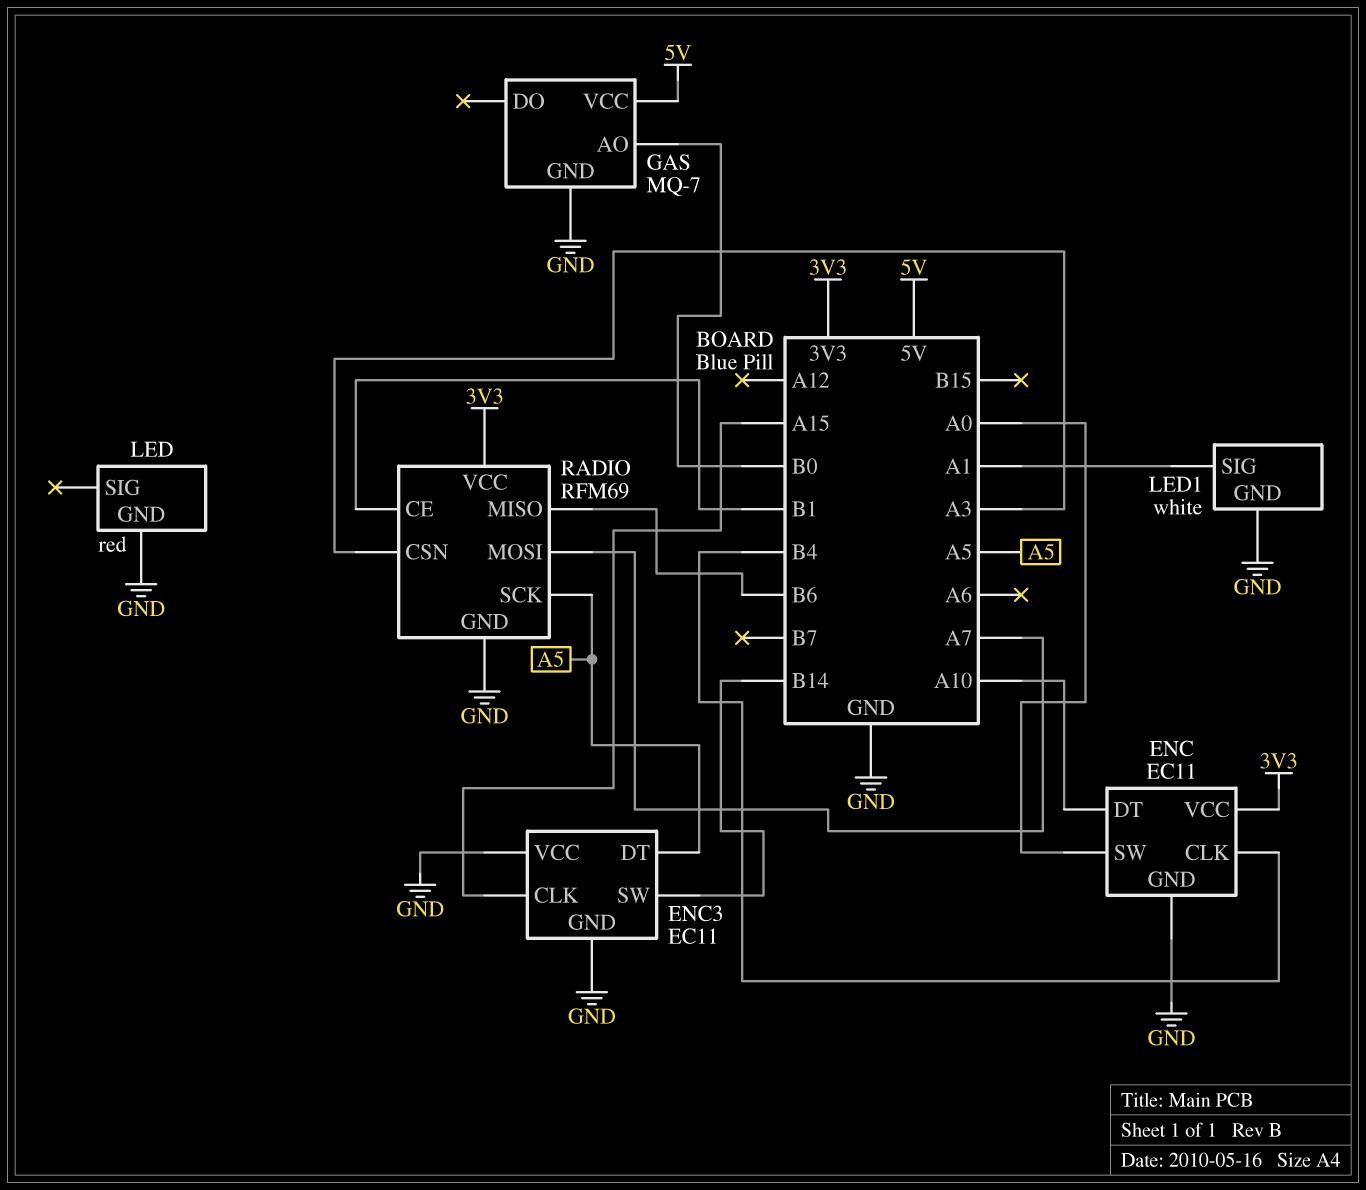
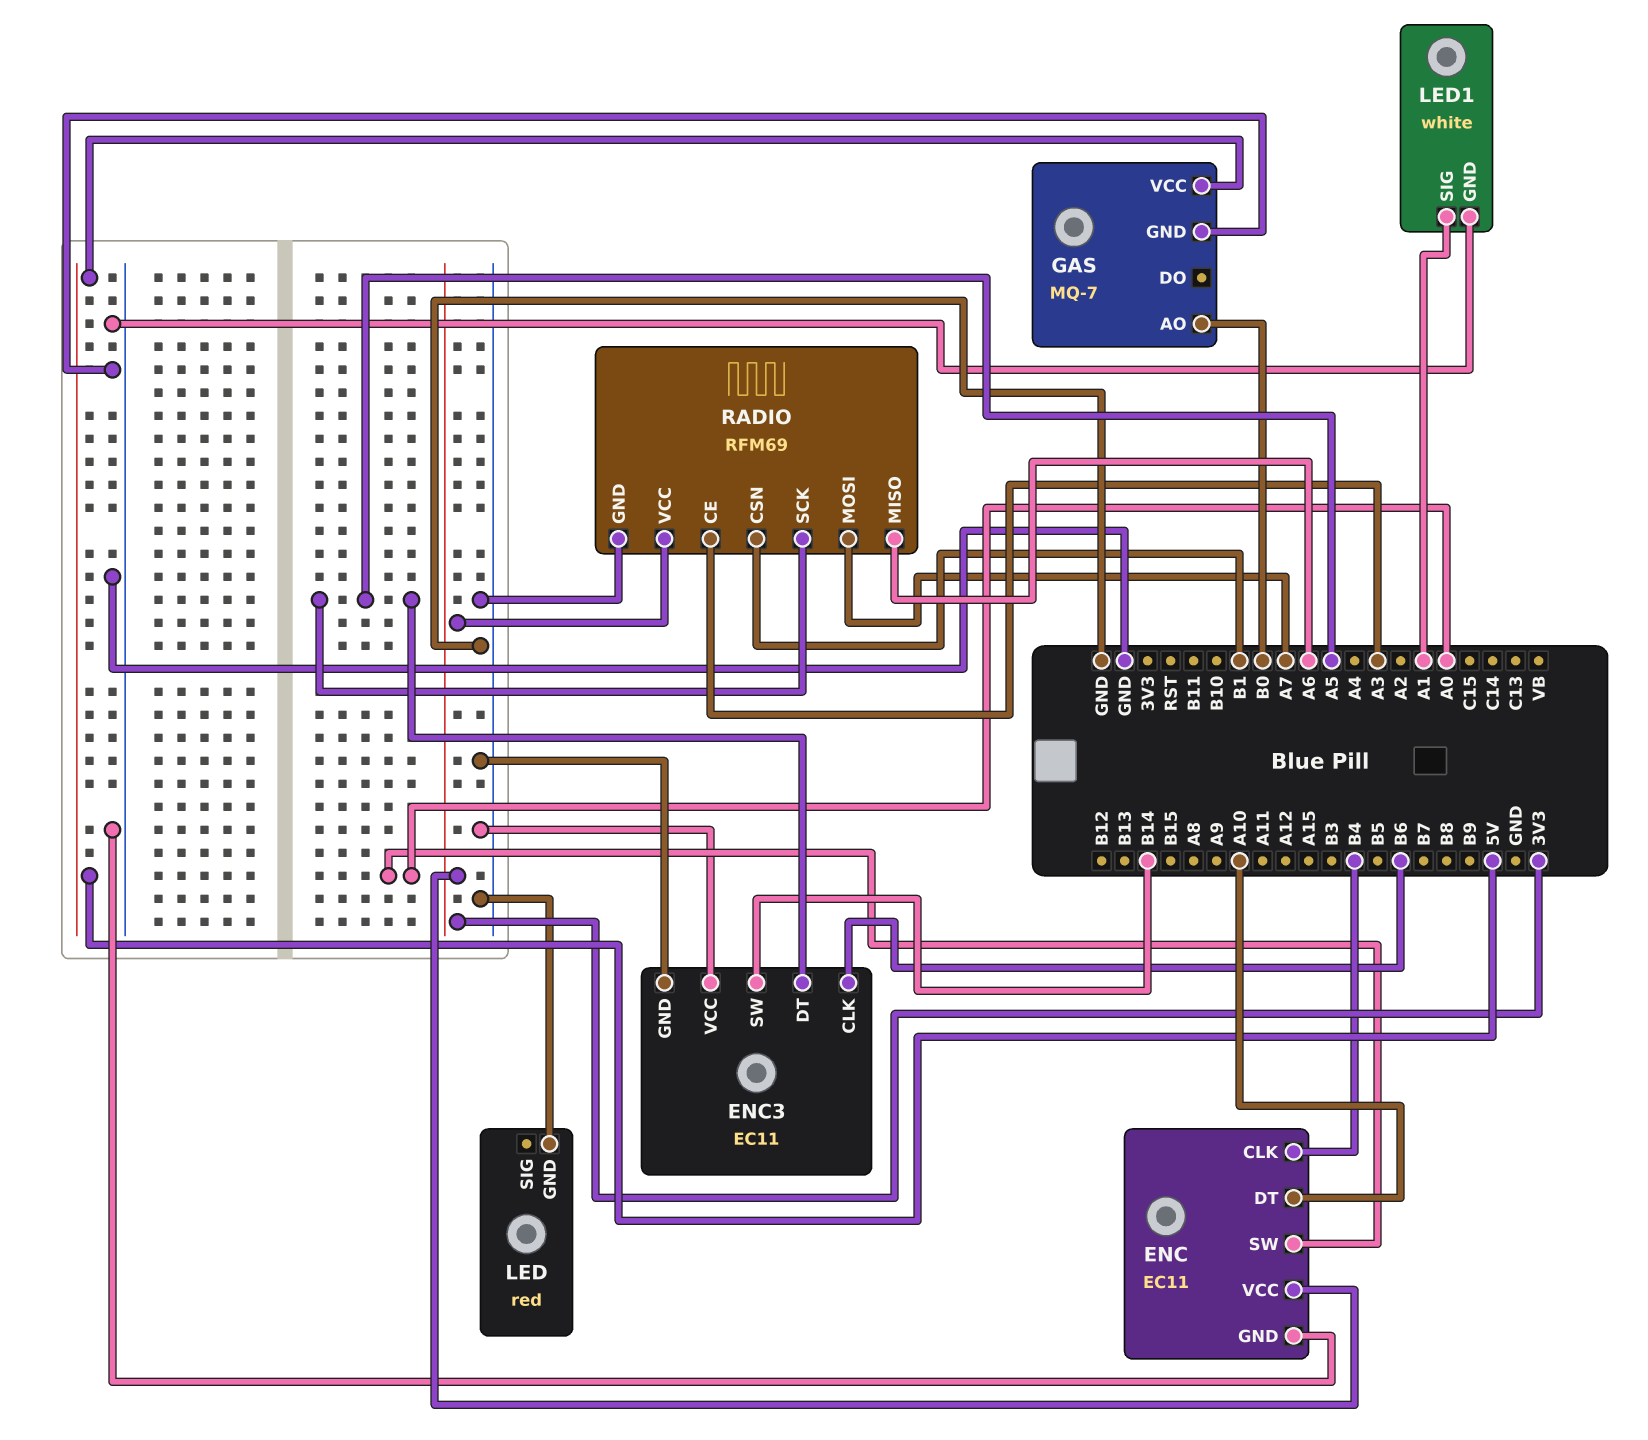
ENC3 pin CLK: A15 -> B6
RADIO pin CE: B1 -> A3
RADIO pin CSN: A3 -> B1
RADIO pin MISO: B6 -> A6

